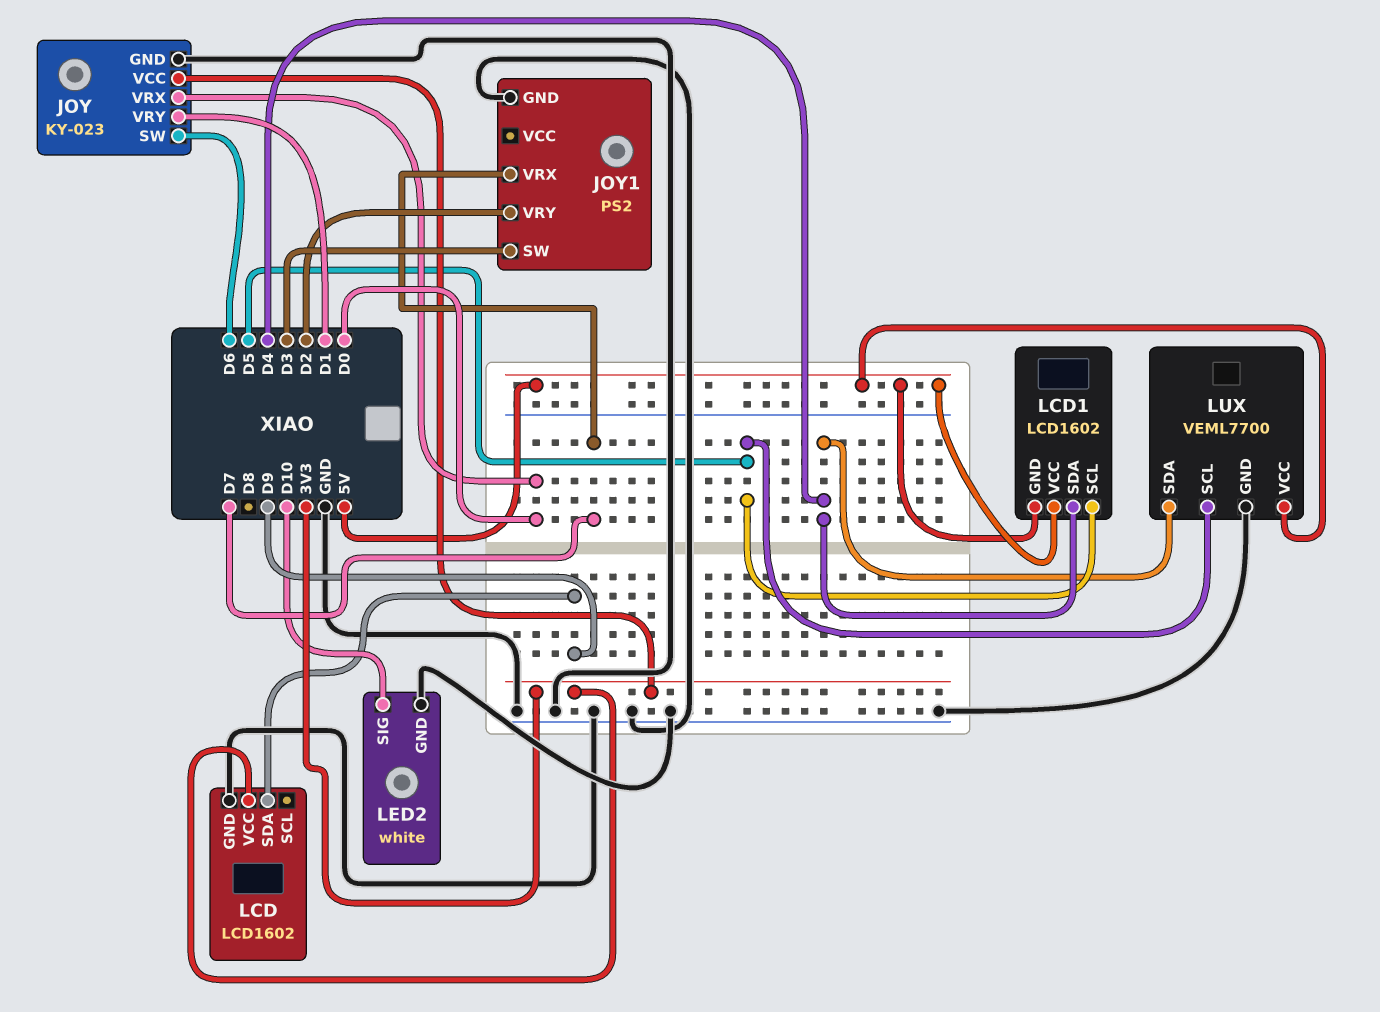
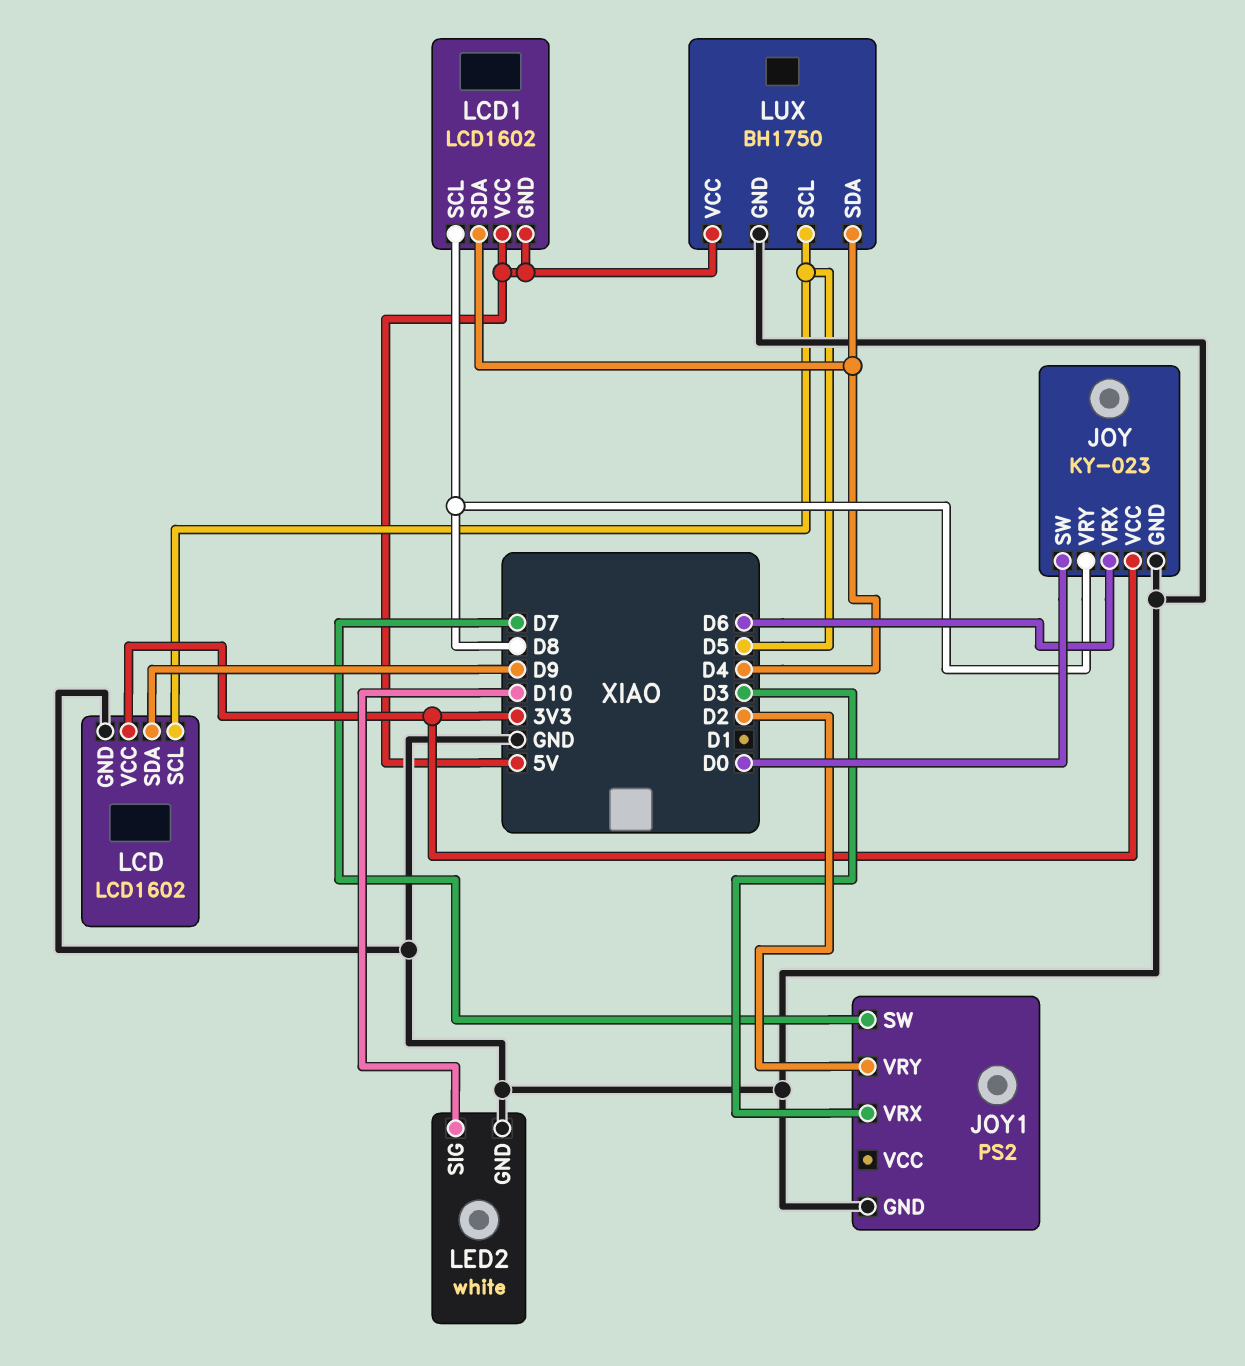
JOY pin SW: D6 -> D0
JOY pin VRX: D0 -> D6
JOY pin VRY: D1 -> D8
JOY1 pin SW: D3 -> D7
JOY1 pin VRX: D7 -> D3
LCD pin SCL: none -> D5
LCD1 pin SCL: D5 -> D8
LUX: VEML7700 -> BH1750

